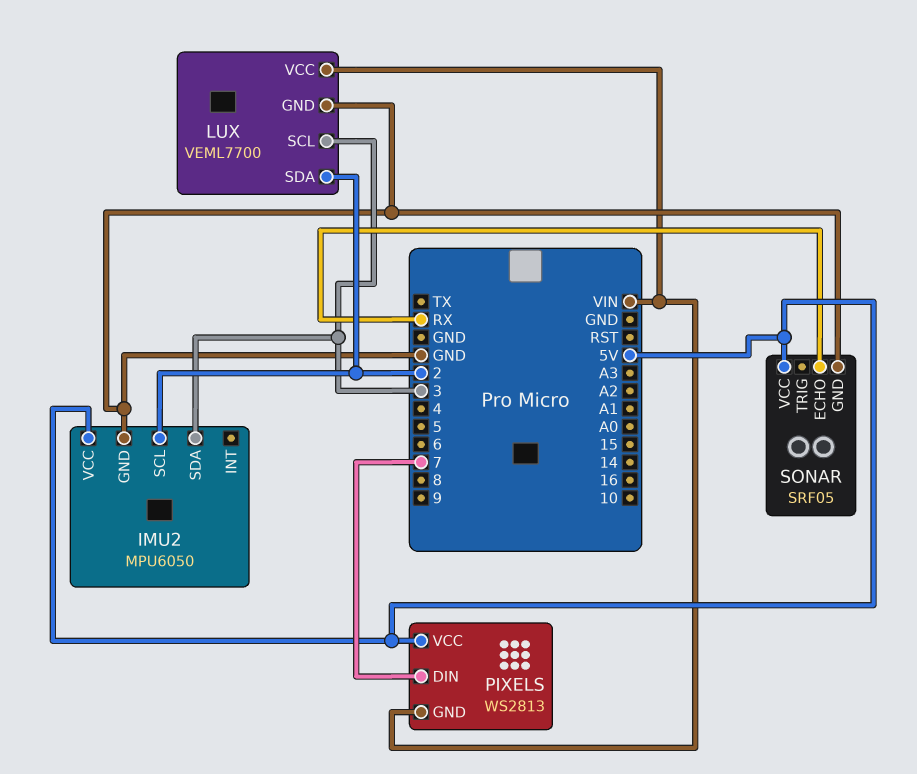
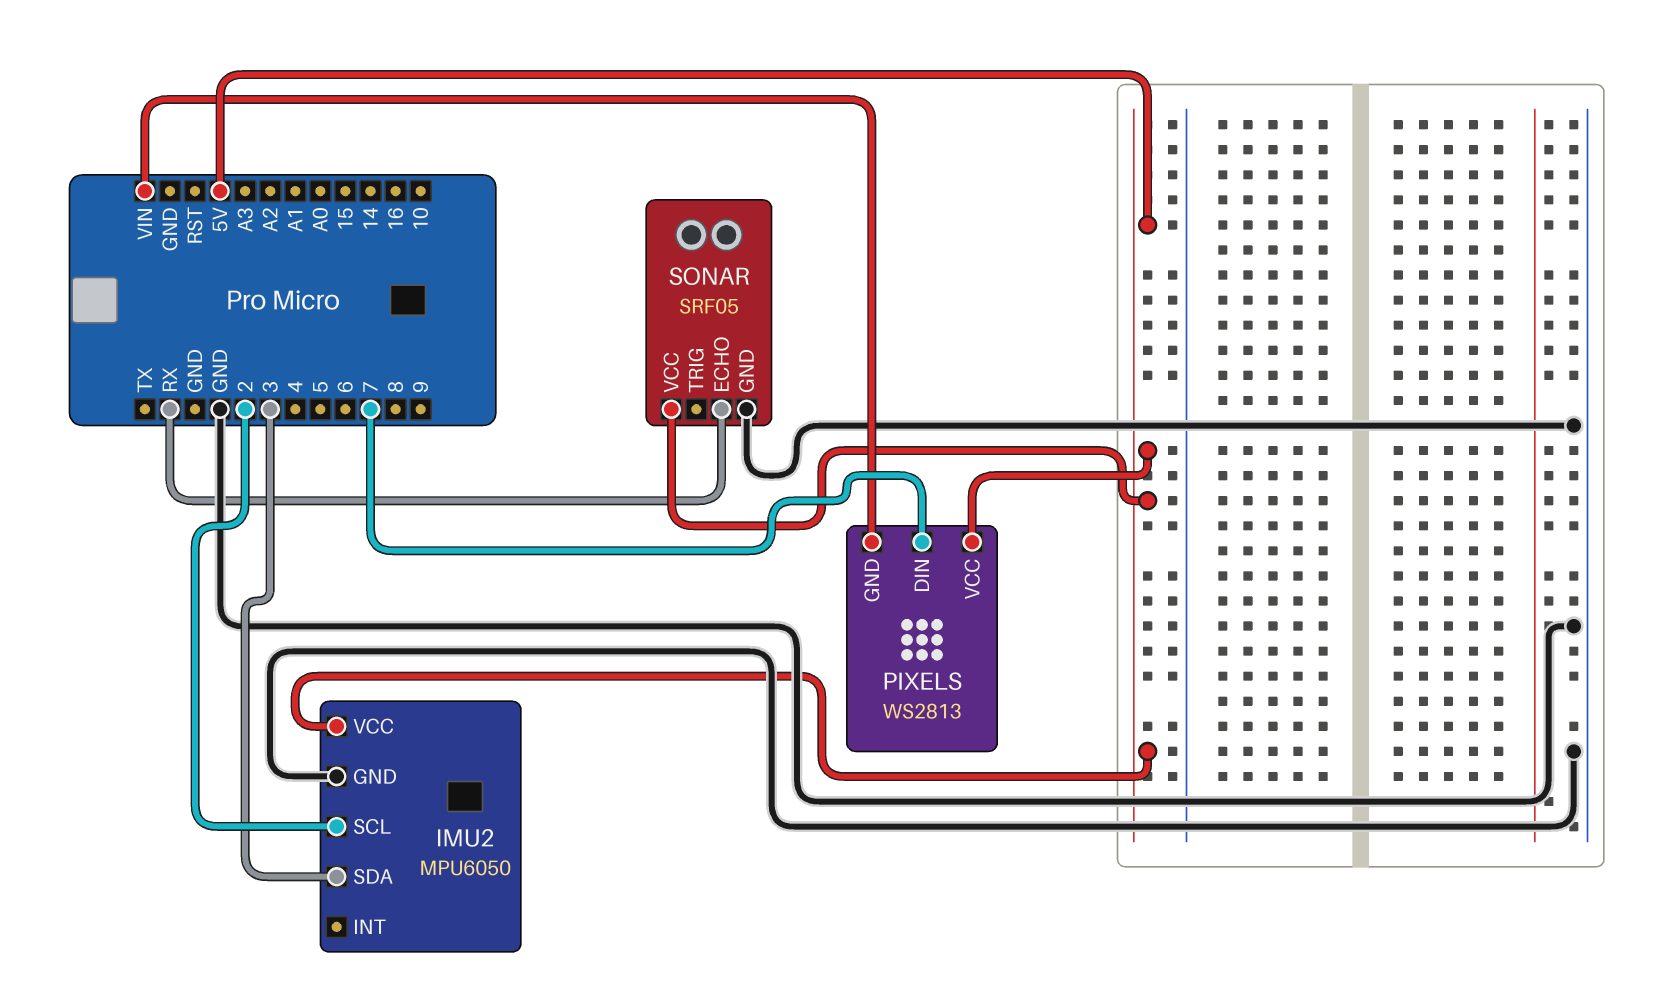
LUX: VEML7700 -> none
LUX pin GND: GND -> none
LUX pin SCL: 3 -> none
LUX pin SDA: 2 -> none
LUX pin VCC: VIN -> none

